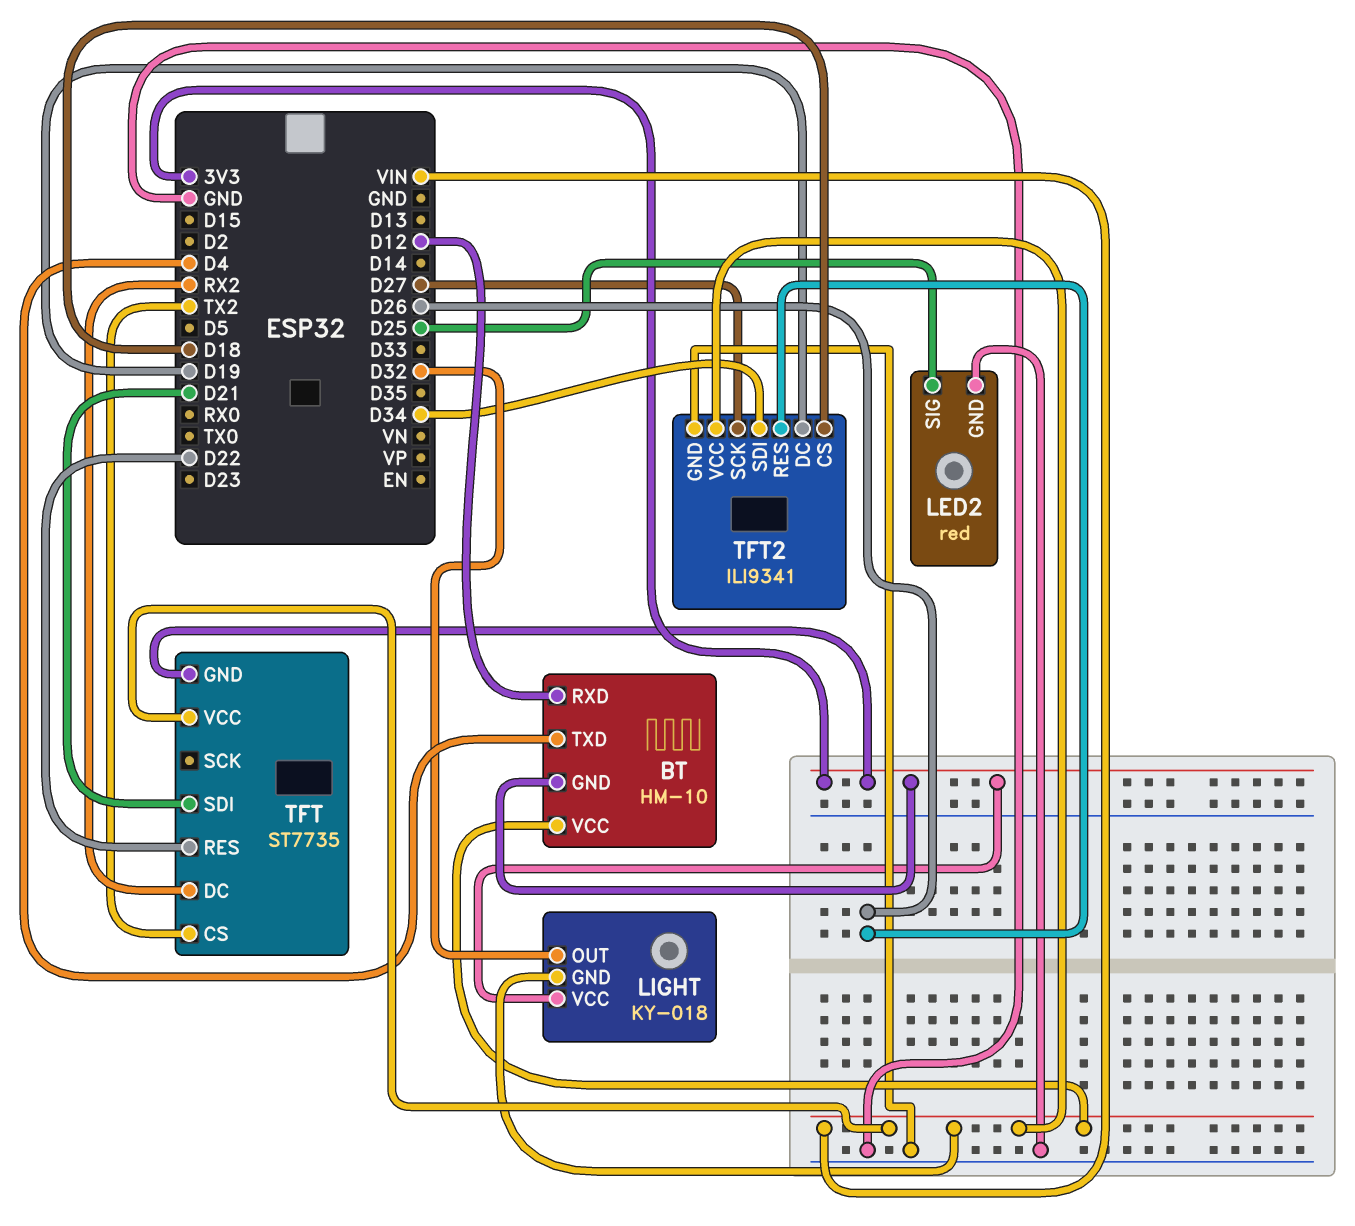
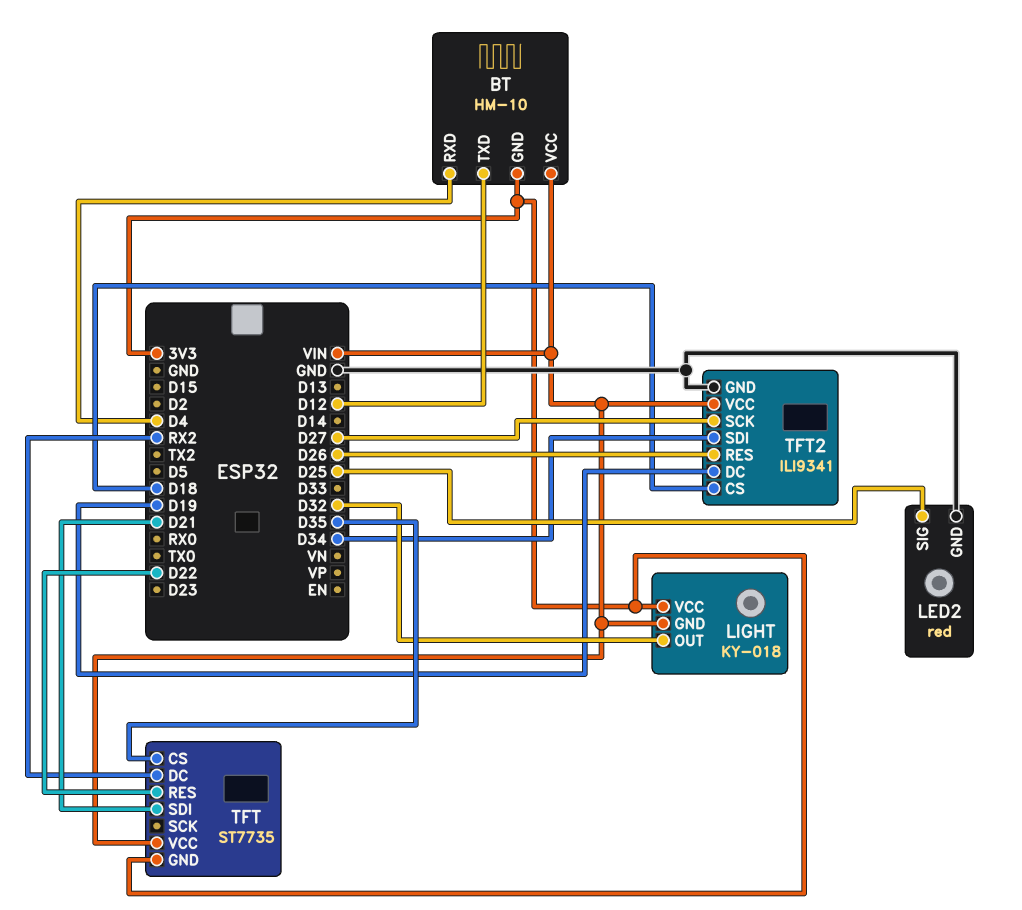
BT pin RXD: D12 -> D4
BT pin TXD: D4 -> D12
TFT pin CS: TX2 -> D35

